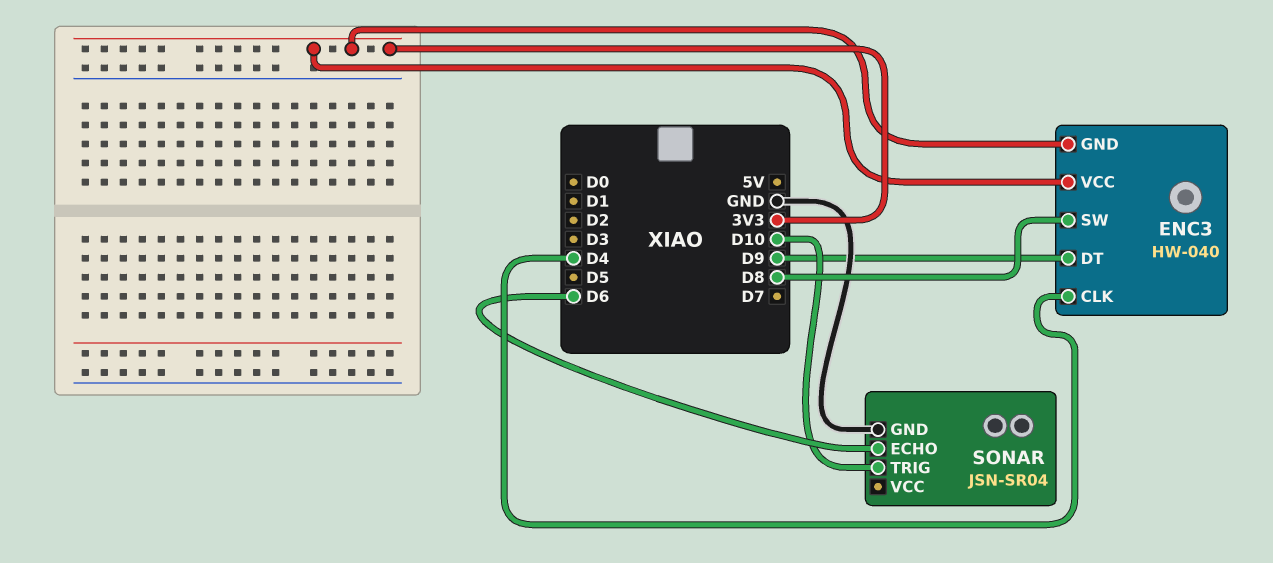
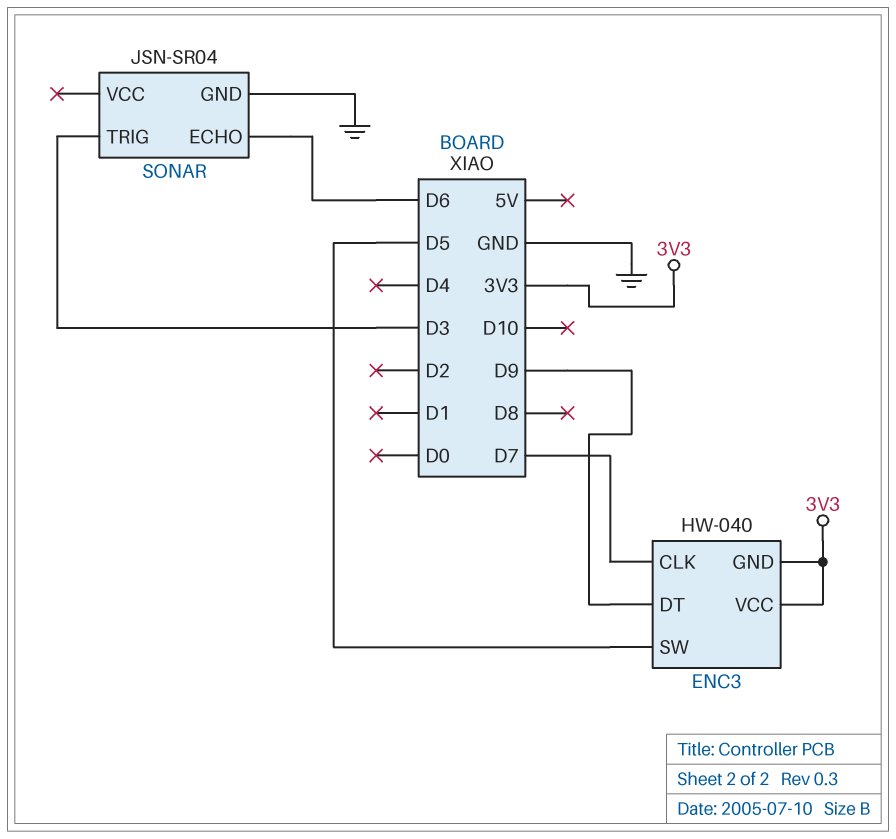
ENC3 pin CLK: D4 -> D7
ENC3 pin SW: D8 -> D5
SONAR pin TRIG: D10 -> D3

